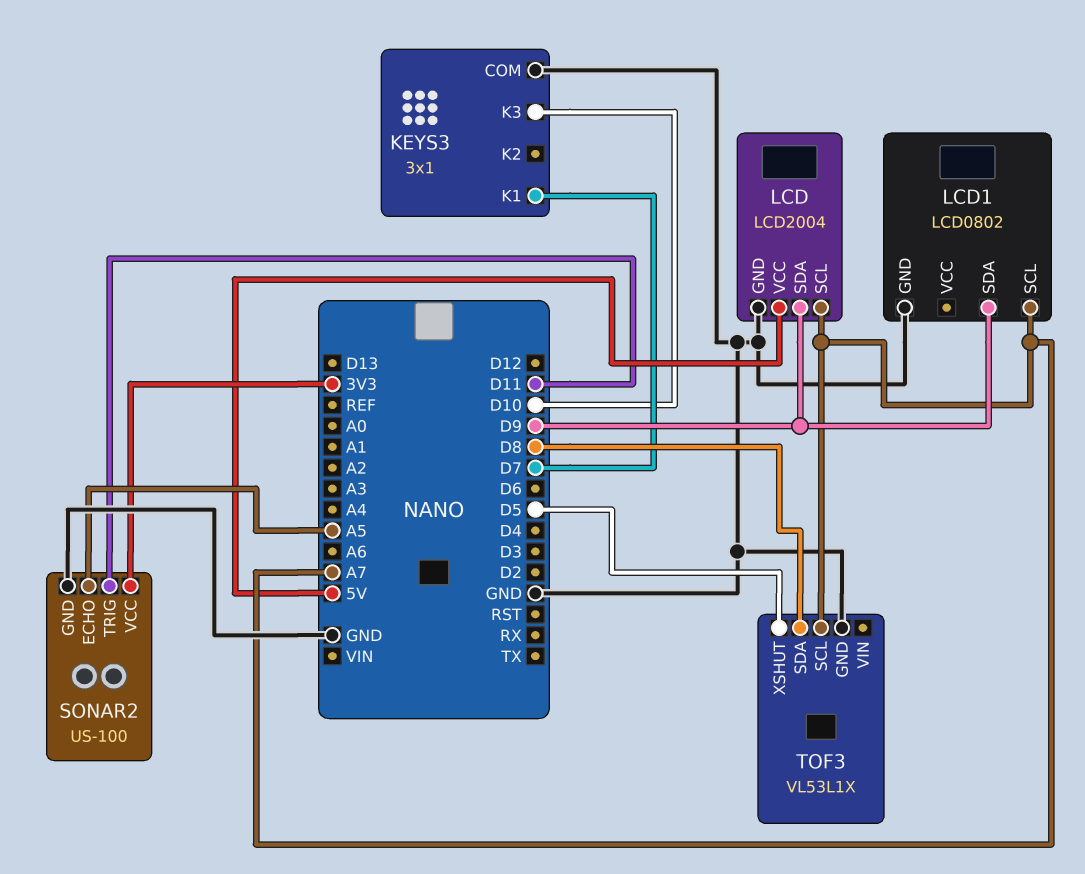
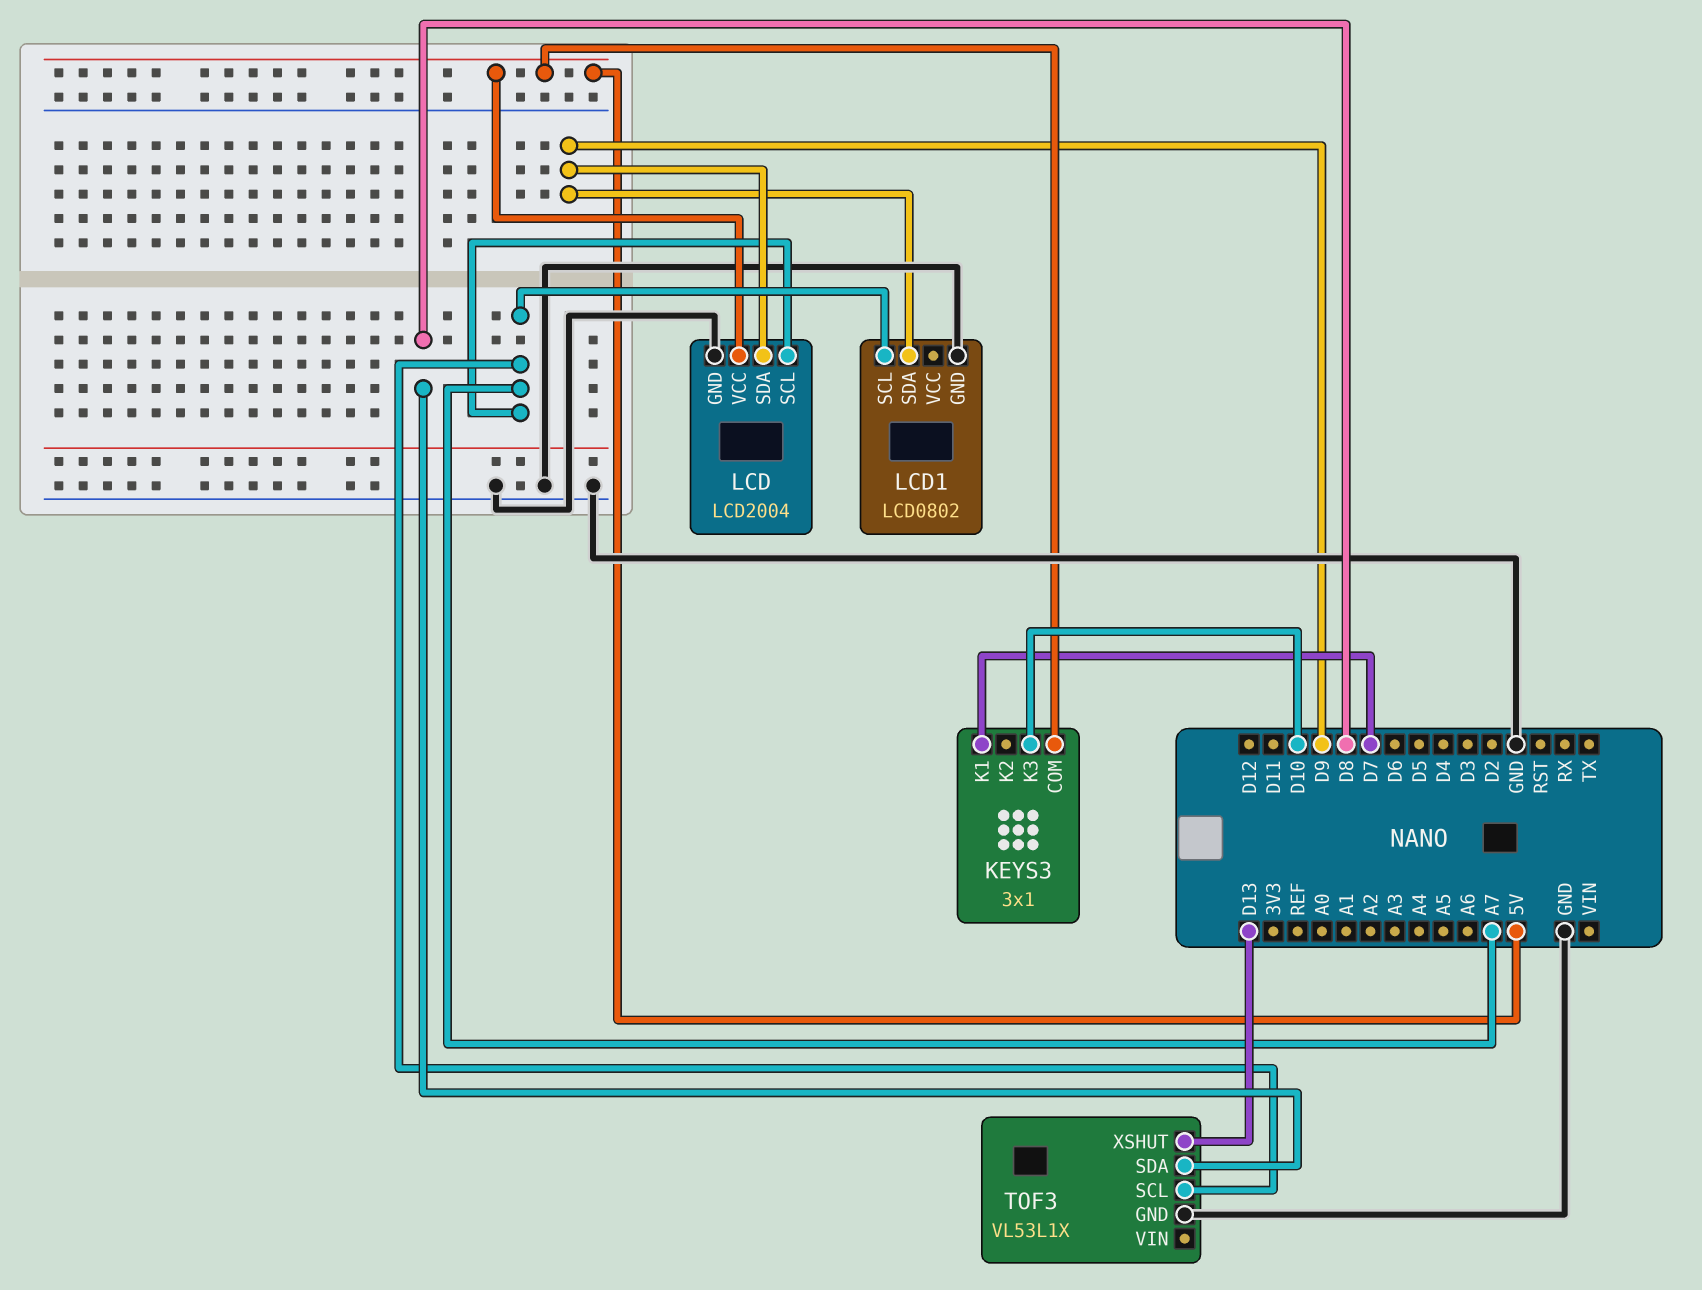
KEYS3 pin COM: GND -> 5V
SONAR2: US-100 -> none
SONAR2 pin ECHO: A5 -> none
SONAR2 pin GND: GND -> none
SONAR2 pin TRIG: D11 -> none
SONAR2 pin VCC: 3V3 -> none
TOF3 pin XSHUT: D5 -> D13

